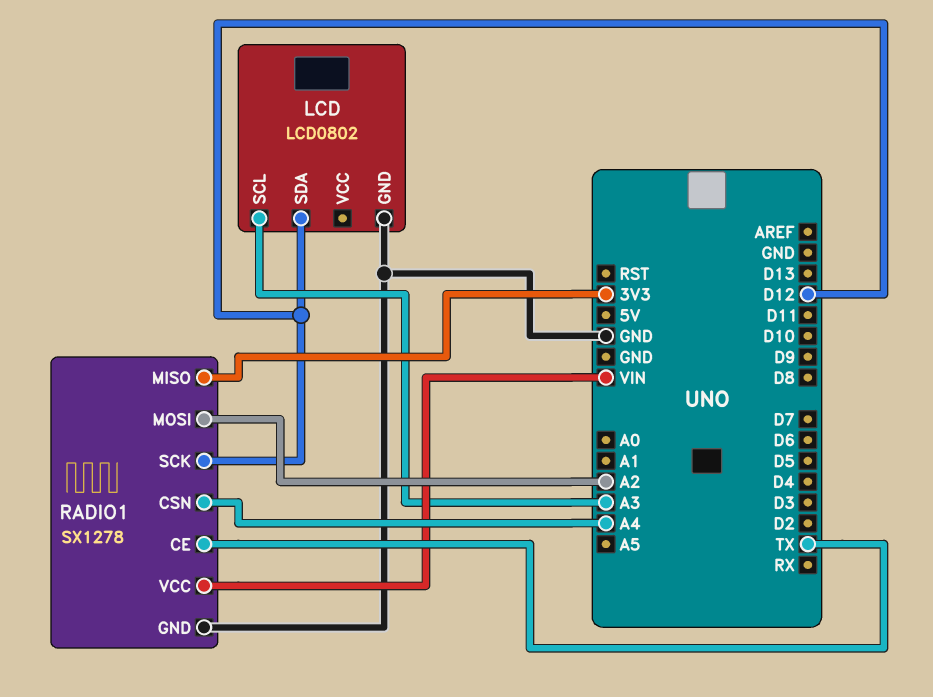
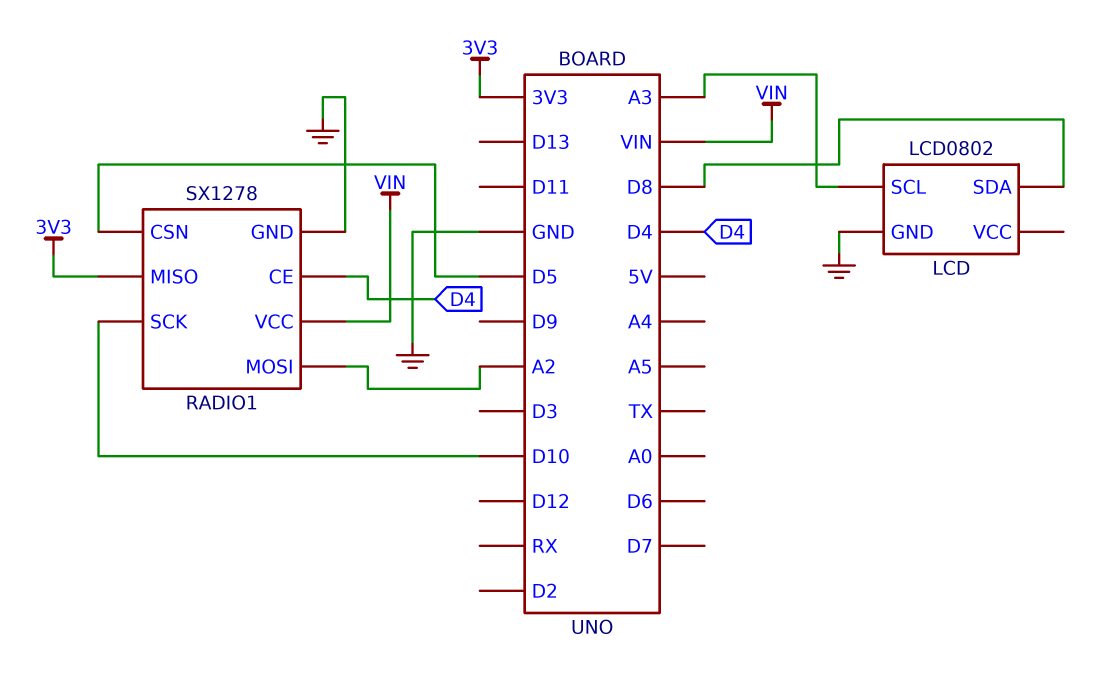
LCD pin SDA: D12 -> D8
RADIO1 pin CE: TX -> D4
RADIO1 pin CSN: A4 -> D5
RADIO1 pin SCK: D12 -> D10

